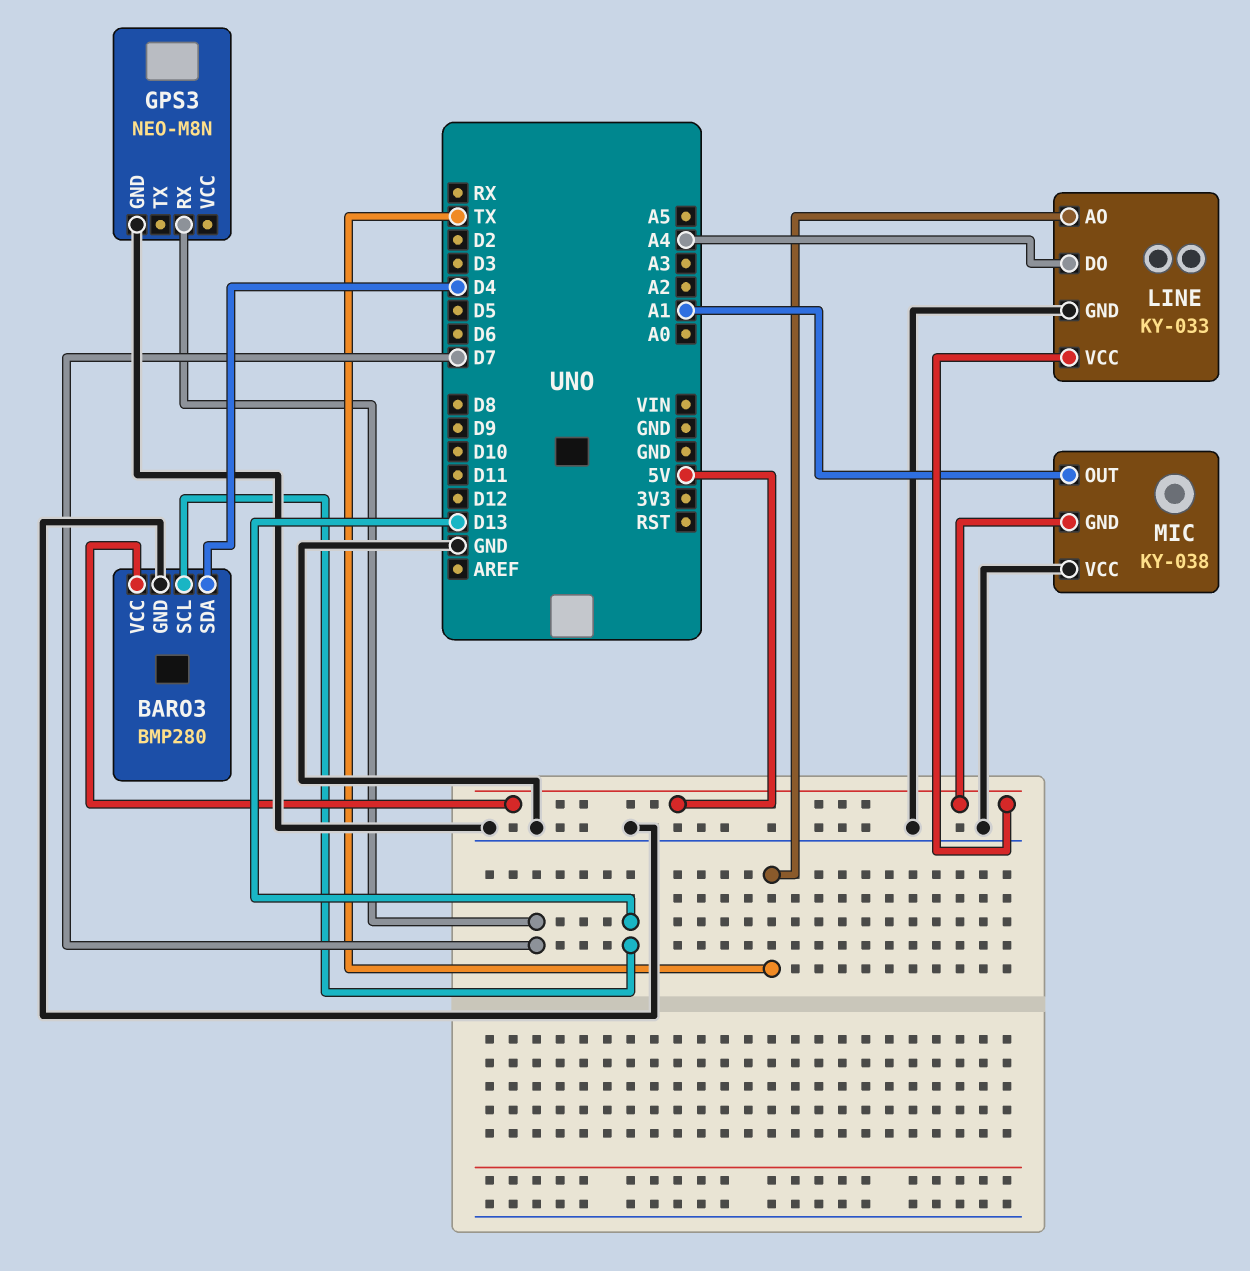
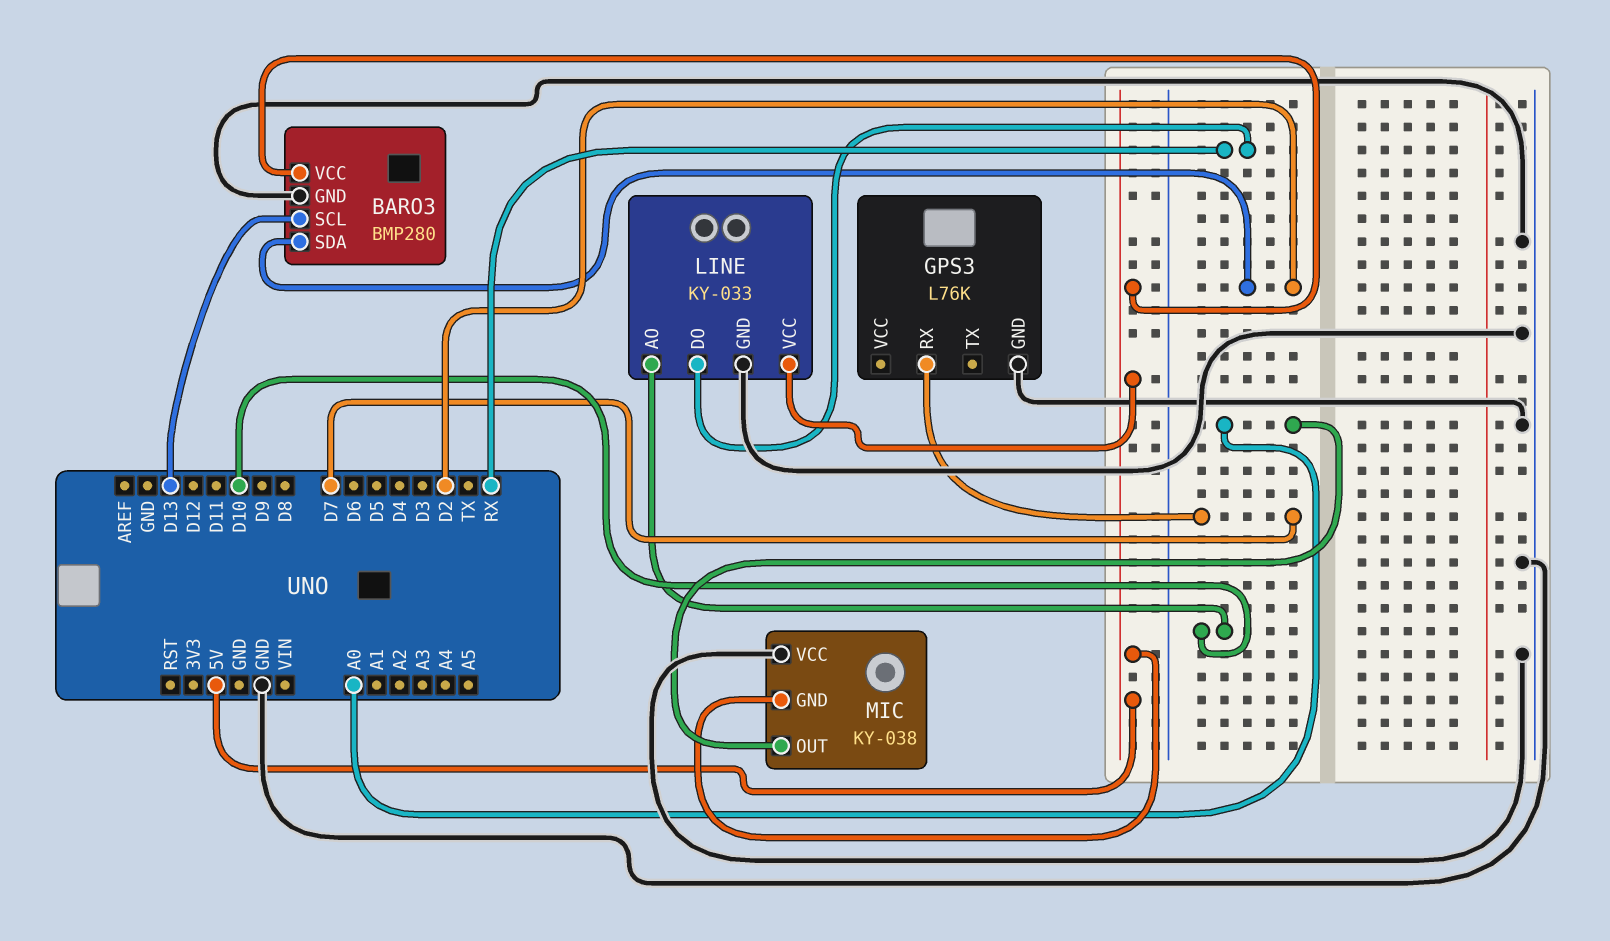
BARO3 pin SDA: D4 -> D2
GPS3: NEO-M8N -> L76K
LINE pin AO: TX -> D10
LINE pin DO: A4 -> RX
MIC pin OUT: A1 -> A0

